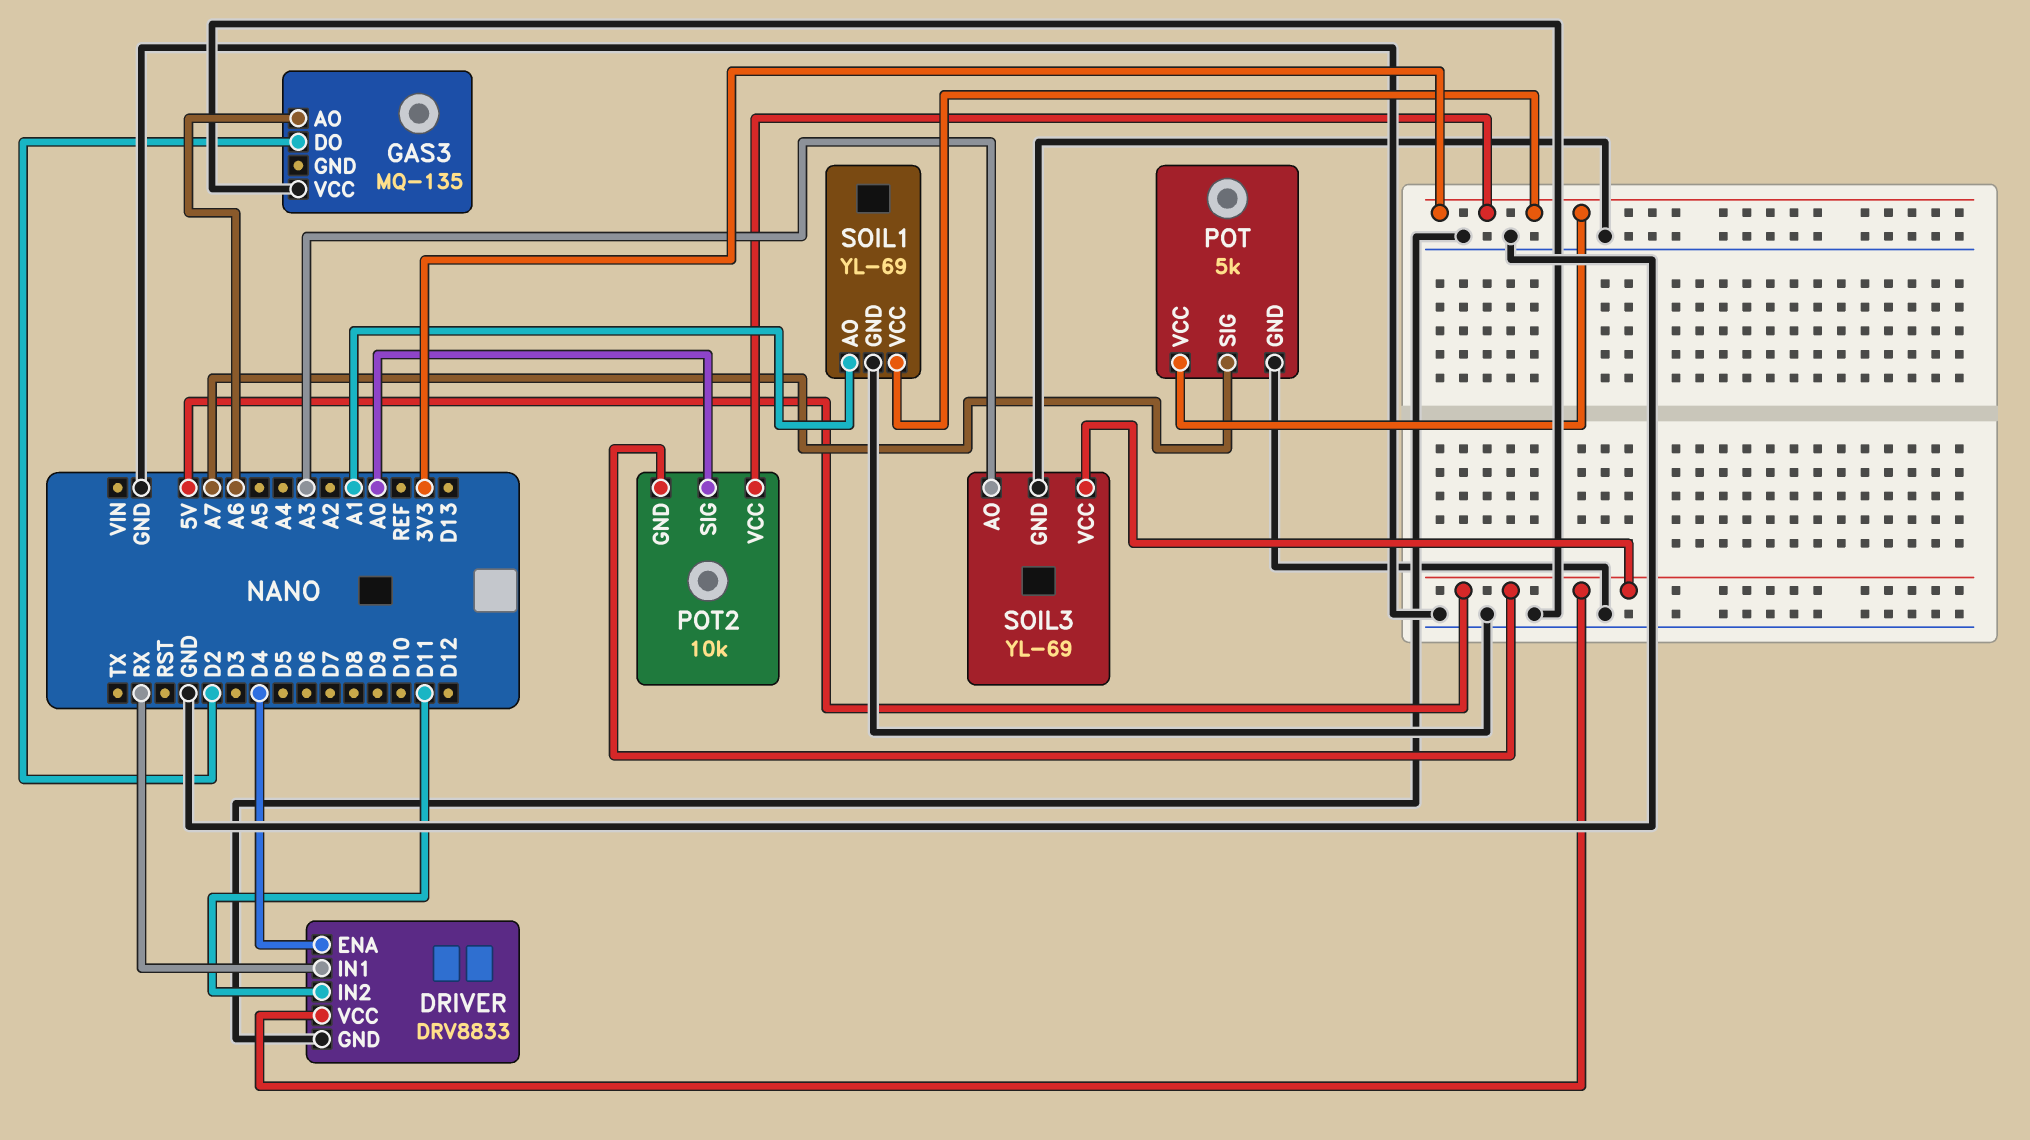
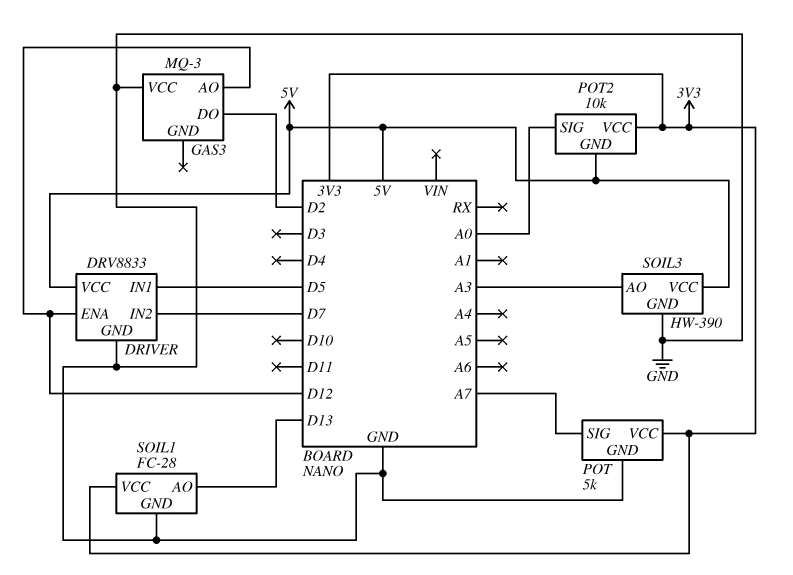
DRIVER pin ENA: D4 -> D12
DRIVER pin IN1: RX -> D5
DRIVER pin IN2: D11 -> D7
GAS3: MQ-135 -> MQ-3
GAS3 pin AO: A6 -> D12
SOIL1: YL-69 -> FC-28
SOIL1 pin AO: A1 -> D13
SOIL3: YL-69 -> HW-390

